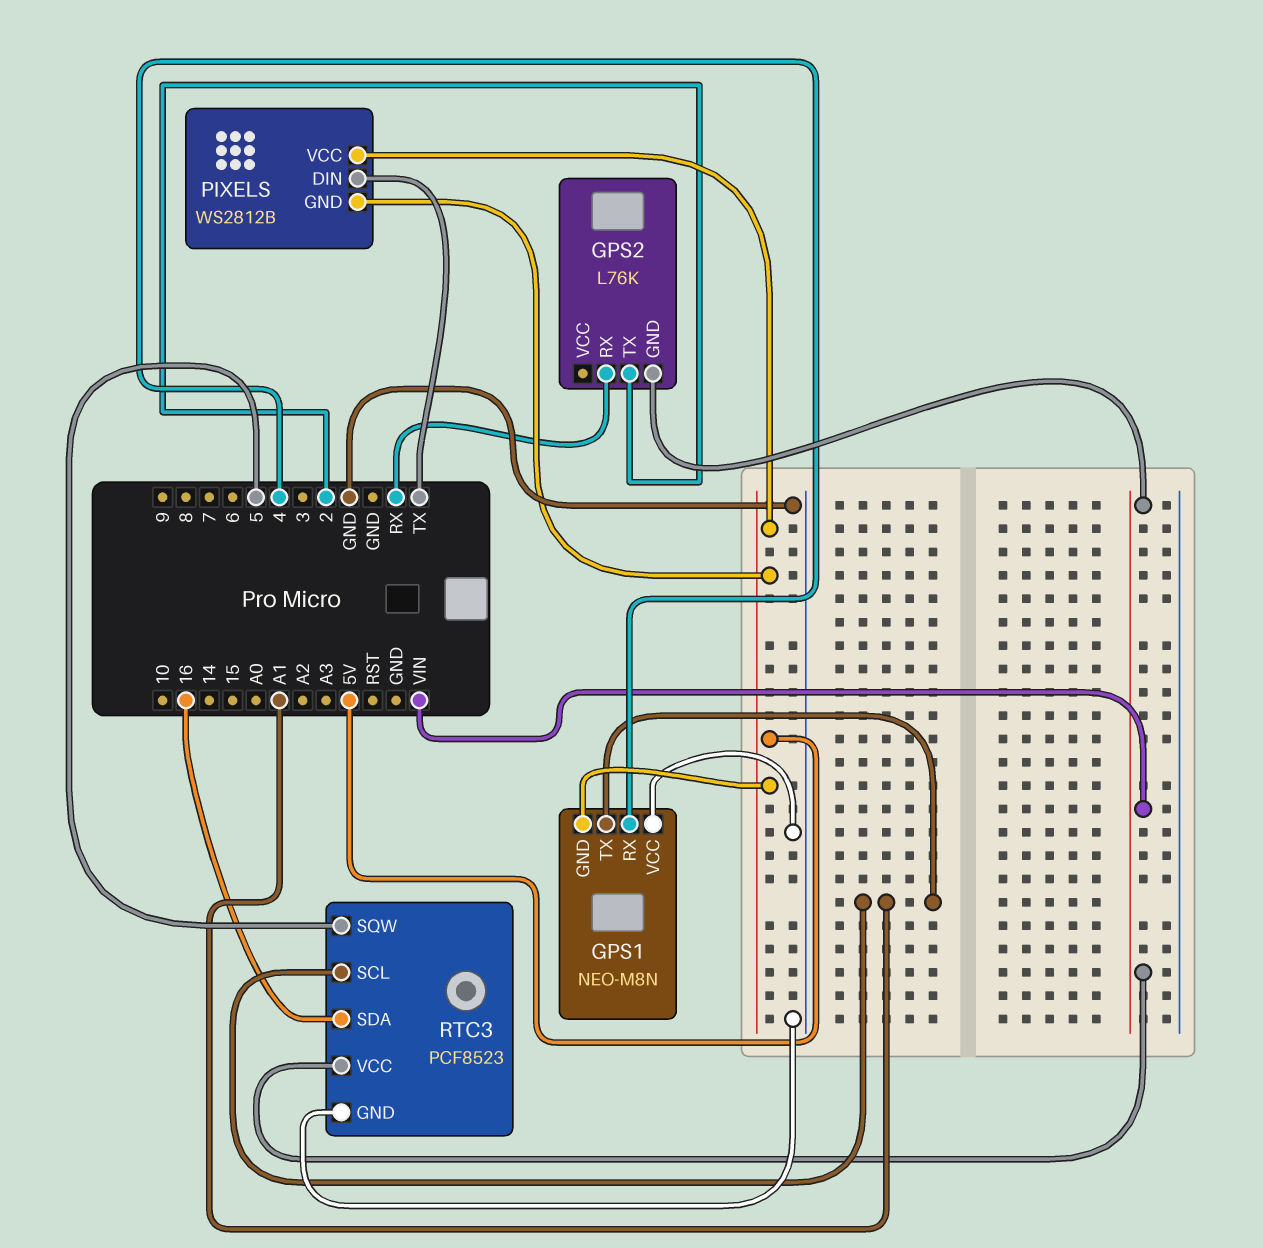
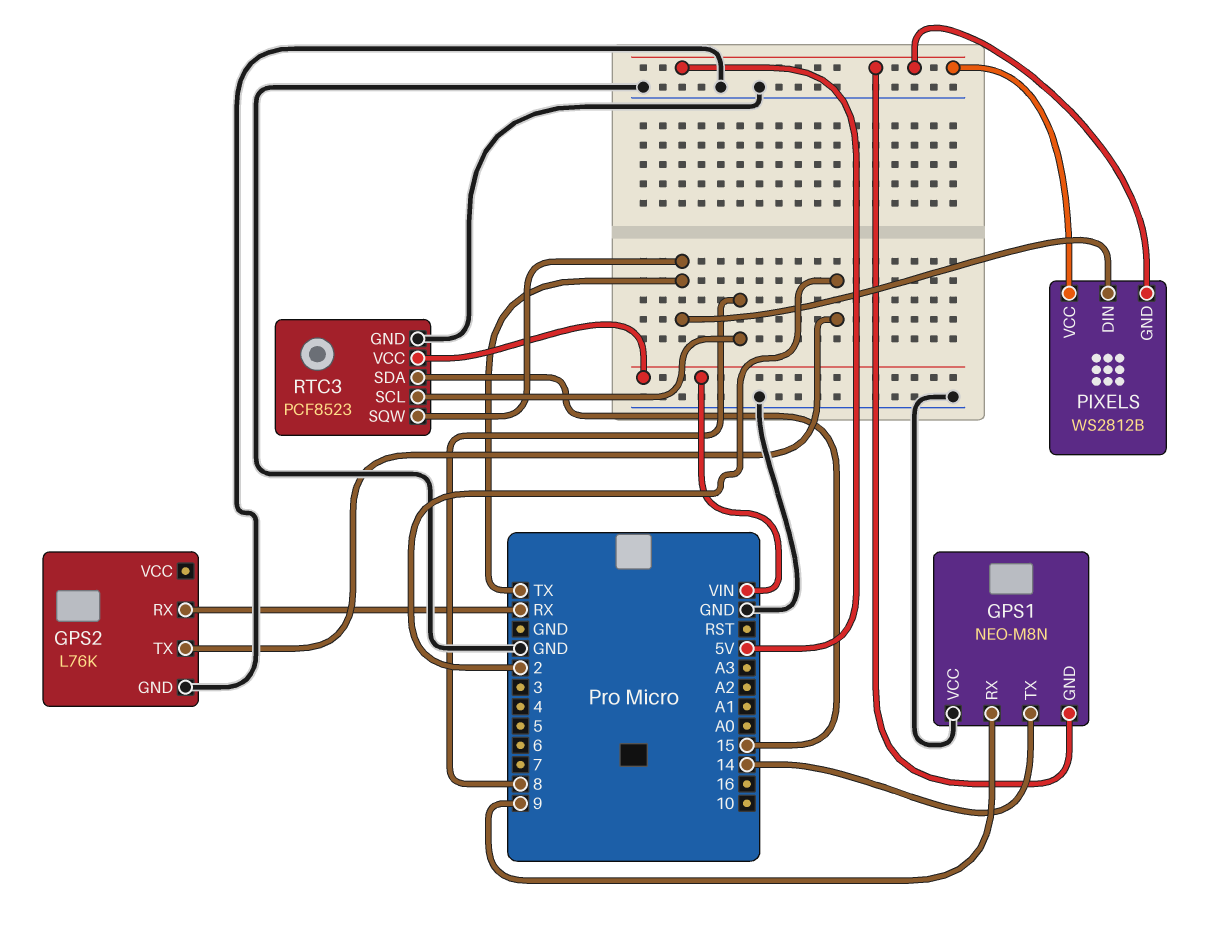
GPS1 pin RX: 4 -> 9
GPS1 pin TX: A1 -> 14
GPS2 pin GND: VIN -> GND
RTC3 pin SCL: A1 -> 8
RTC3 pin SDA: 16 -> 15
RTC3 pin SQW: 5 -> TX

